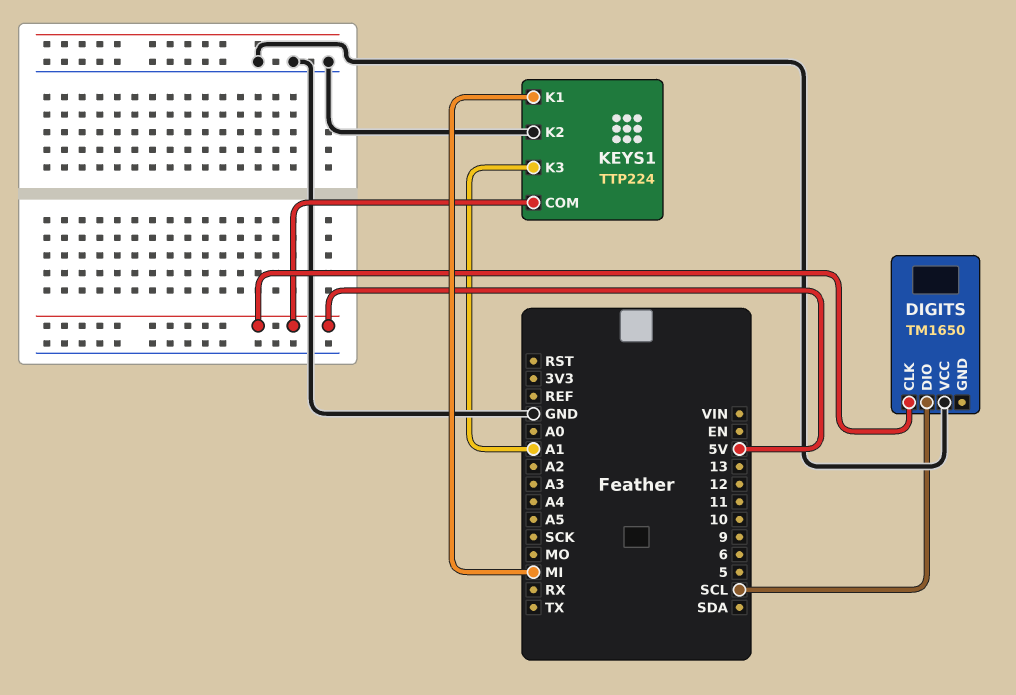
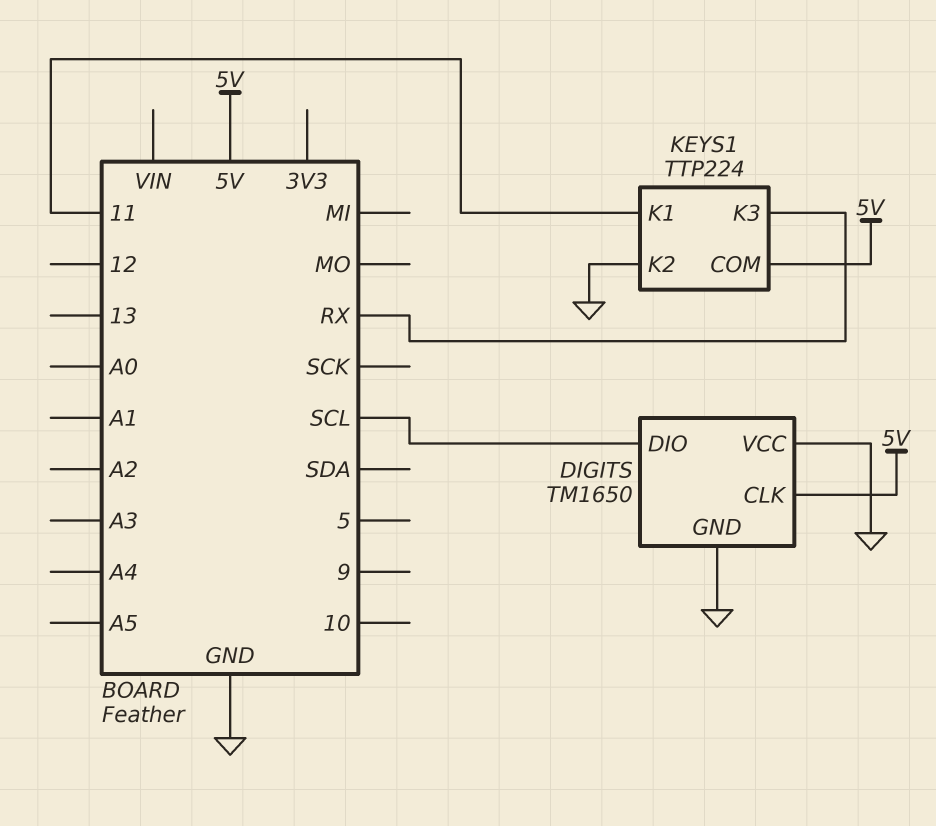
DIGITS pin GND: none -> GND
KEYS1 pin K1: MI -> 11
KEYS1 pin K3: A1 -> RX

